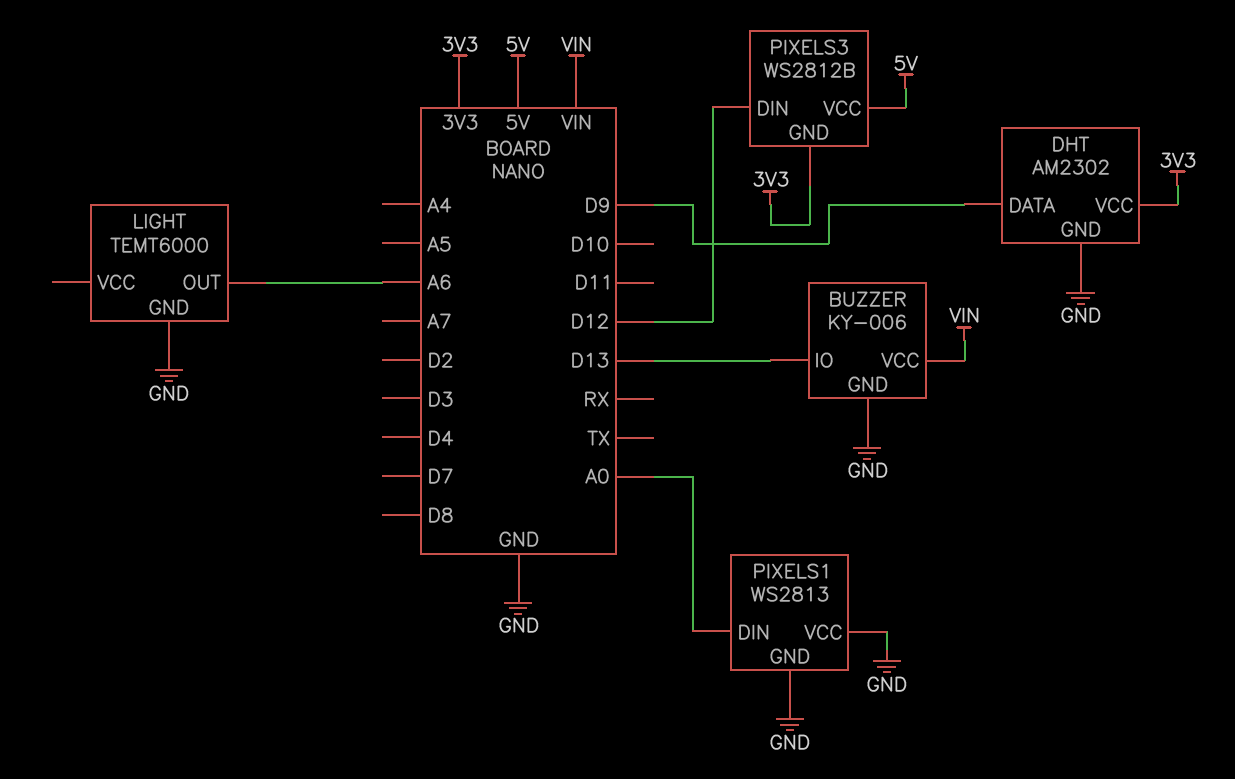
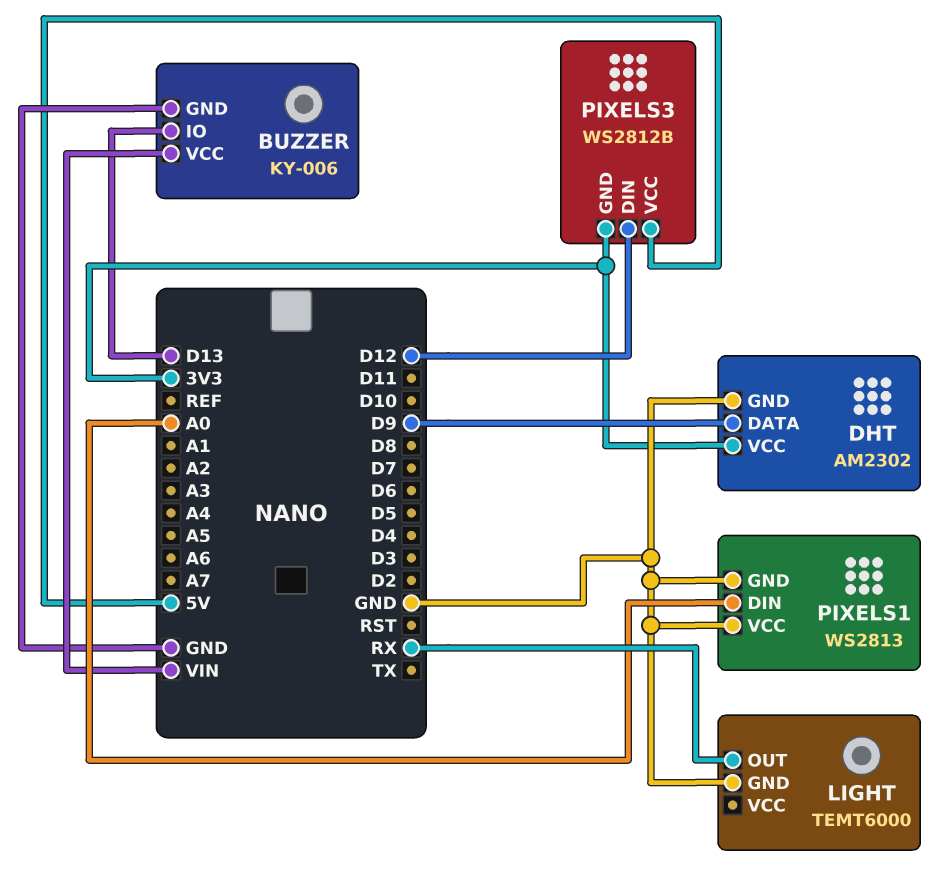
LIGHT pin OUT: A6 -> RX

